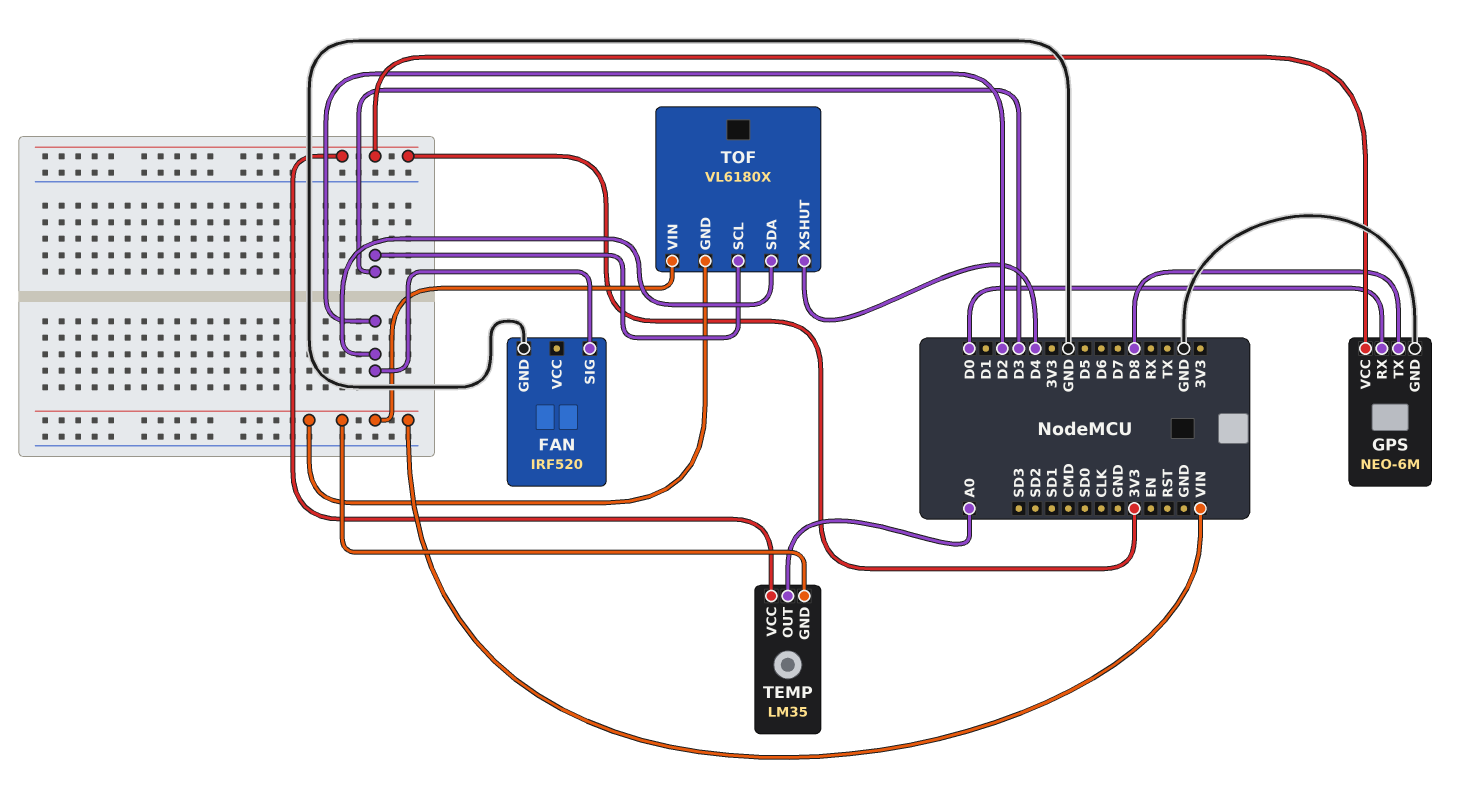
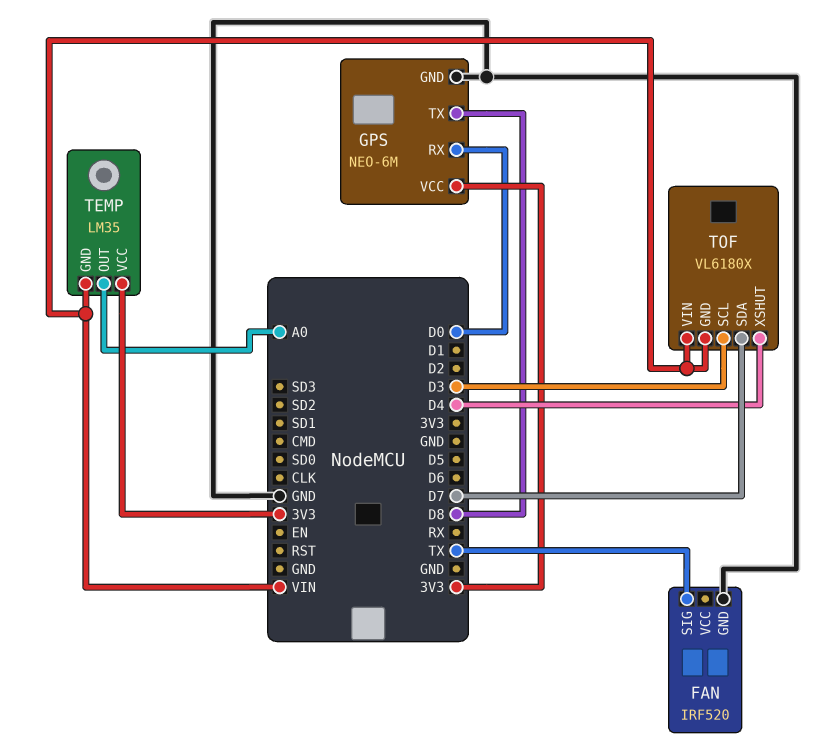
FAN pin SIG: D2 -> TX
TOF pin SDA: D2 -> D7

